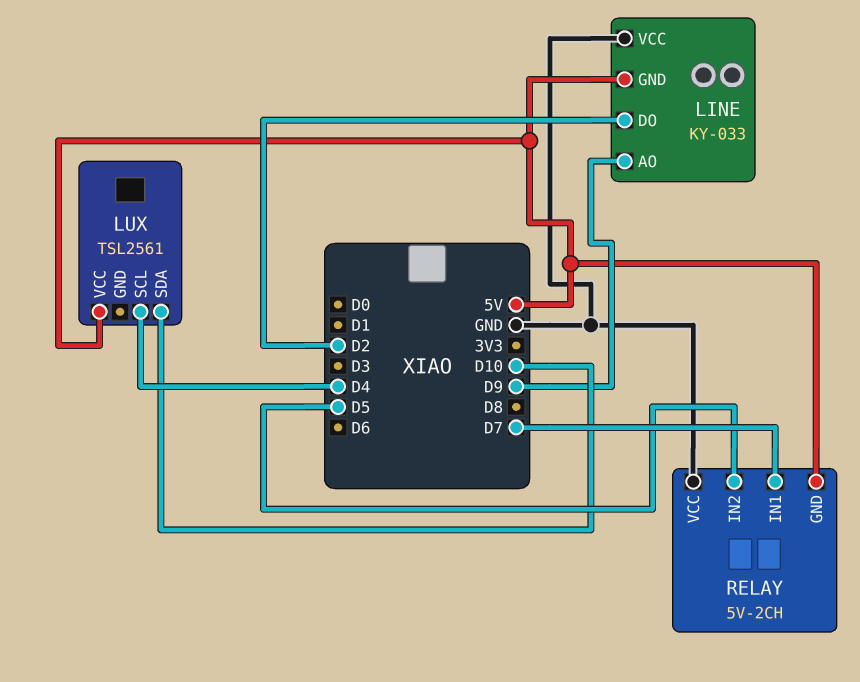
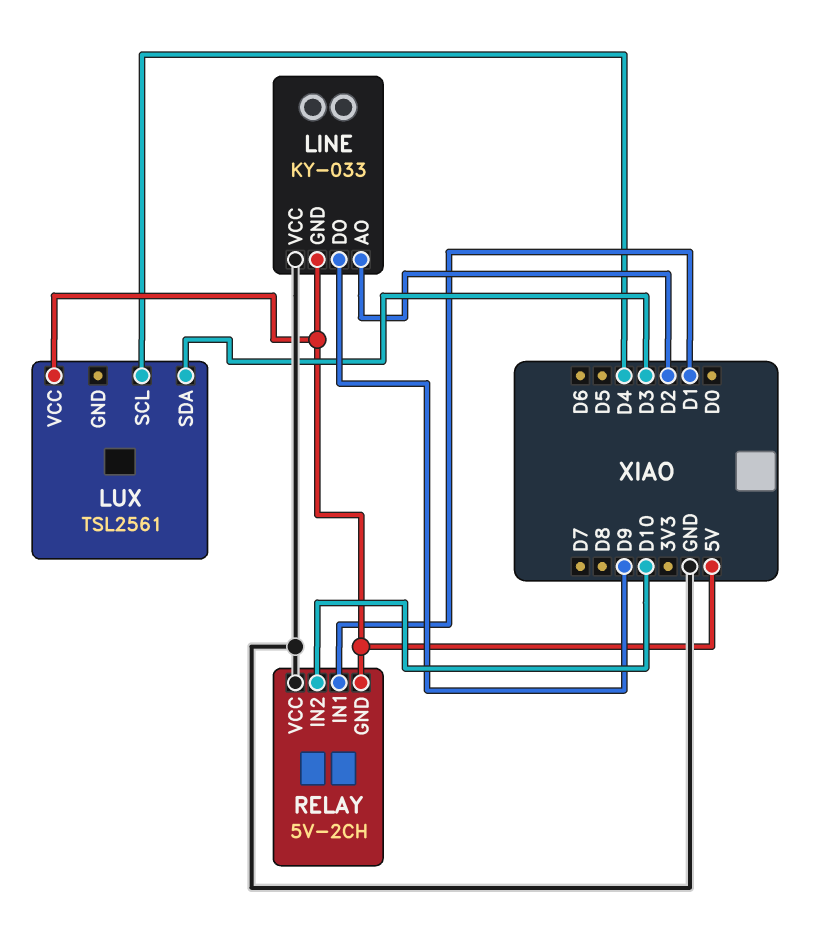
LINE pin AO: D9 -> D2
LINE pin DO: D2 -> D9
LUX pin SDA: D10 -> D3
RELAY pin IN1: D7 -> D1
RELAY pin IN2: D5 -> D10

